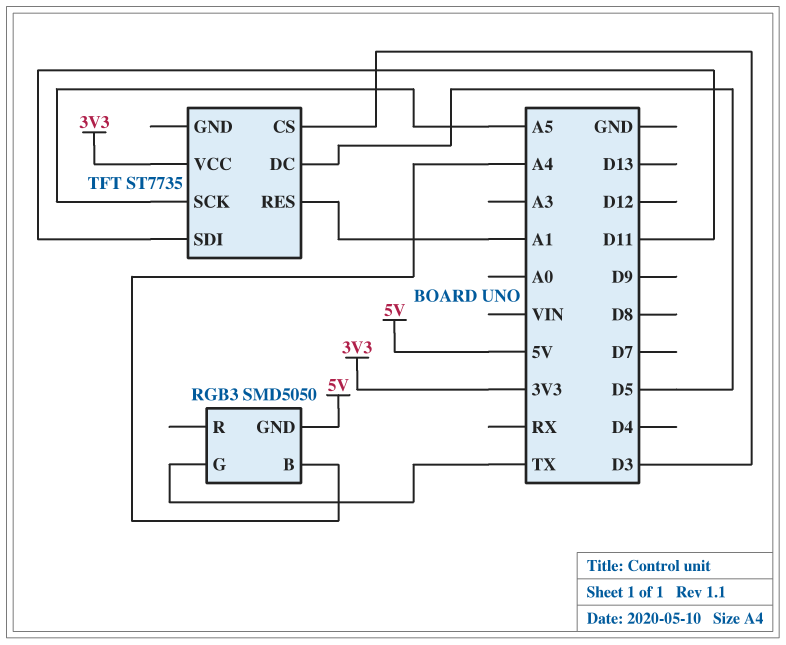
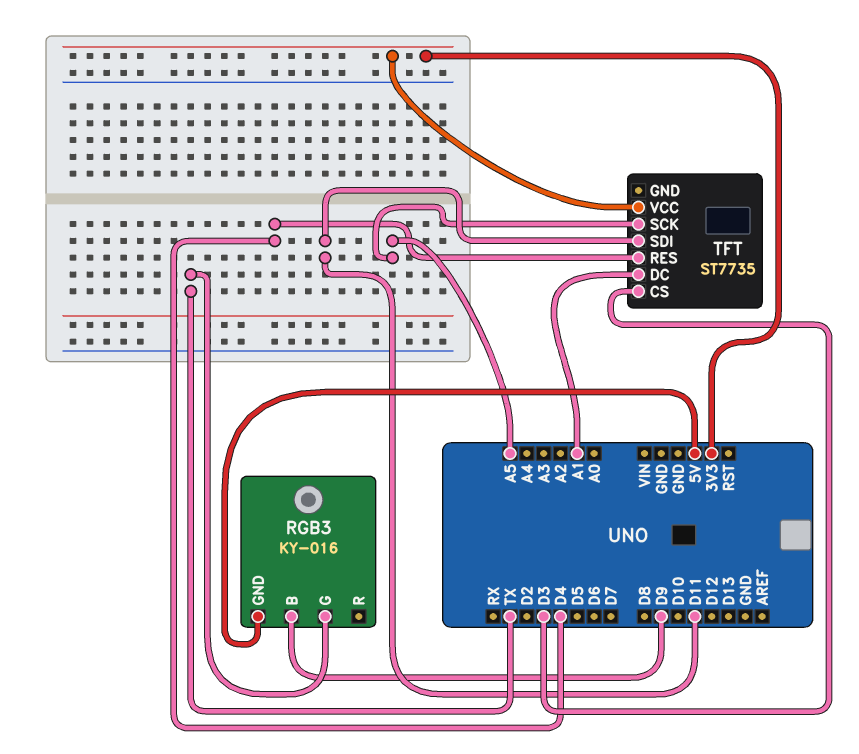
RGB3: SMD5050 -> KY-016
RGB3 pin B: A4 -> D9
TFT pin DC: D5 -> A1
TFT pin RES: A1 -> D4

